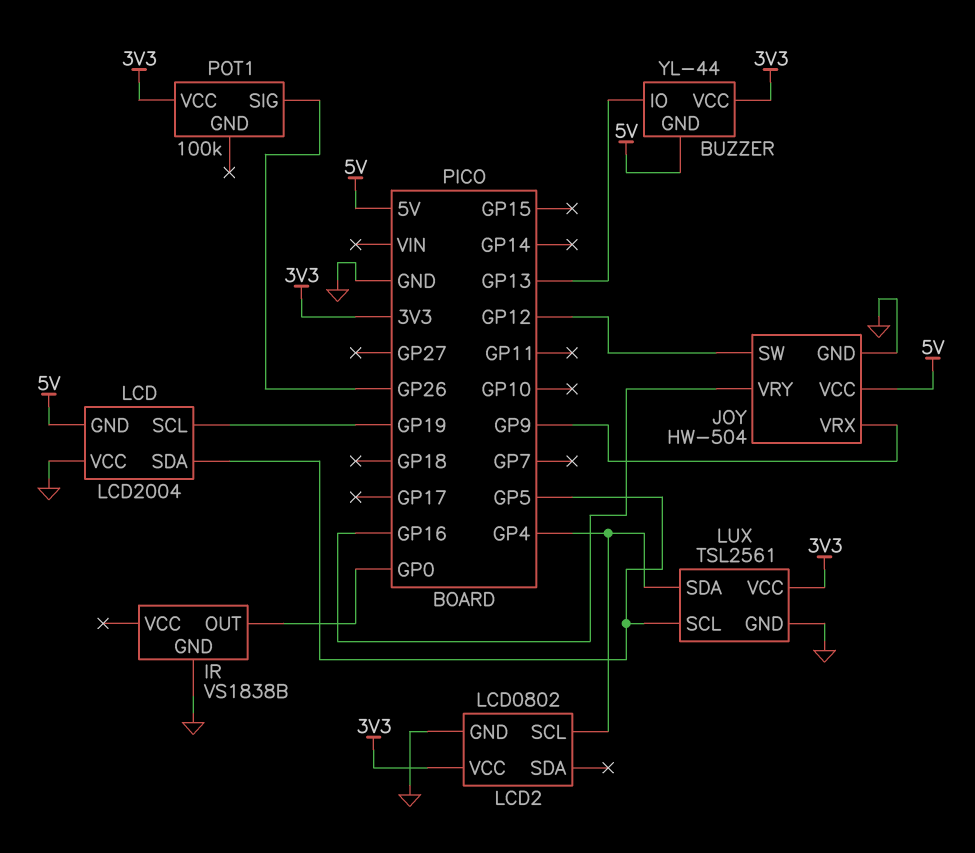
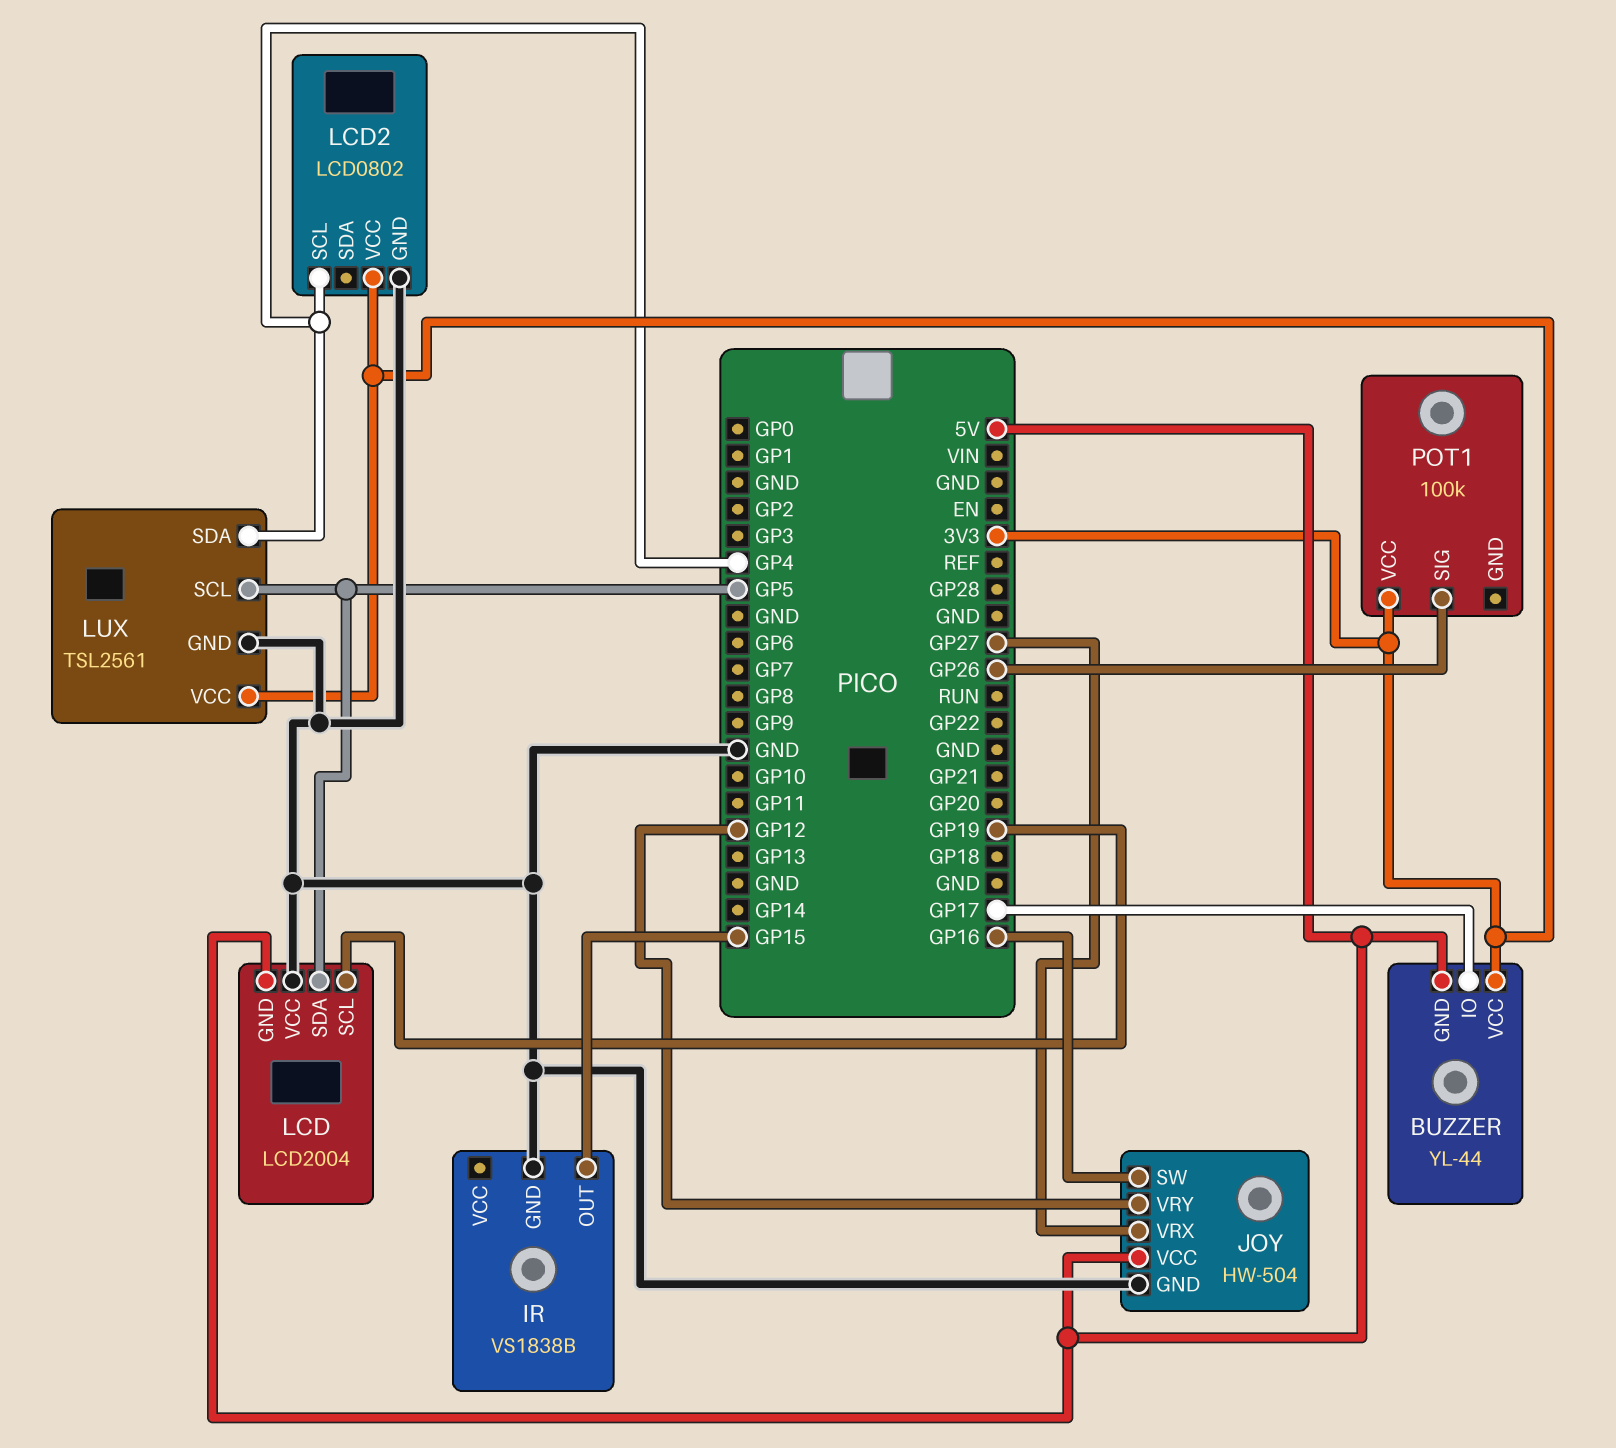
BUZZER pin IO: GP13 -> GP17
IR pin OUT: GP0 -> GP15
JOY pin SW: GP12 -> GP16
JOY pin VRX: GP9 -> GP27
JOY pin VRY: GP16 -> GP12

